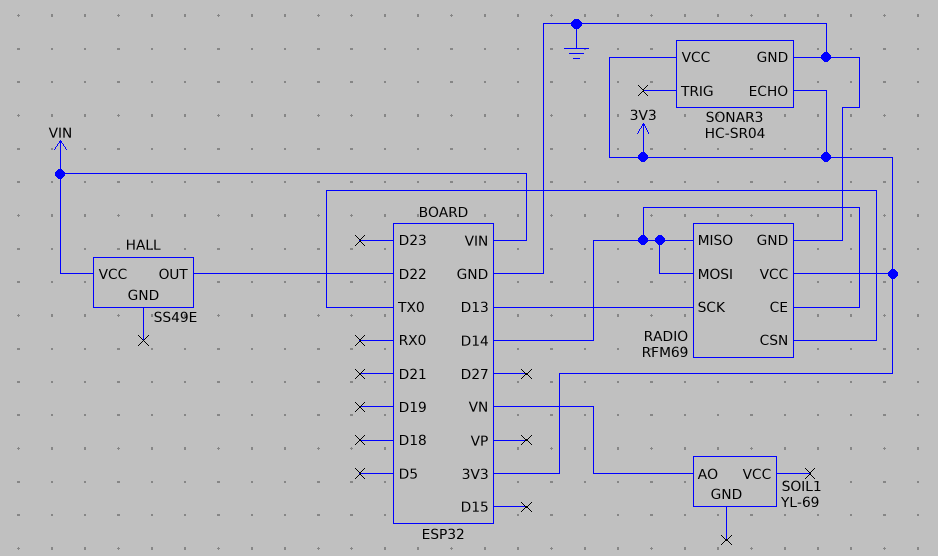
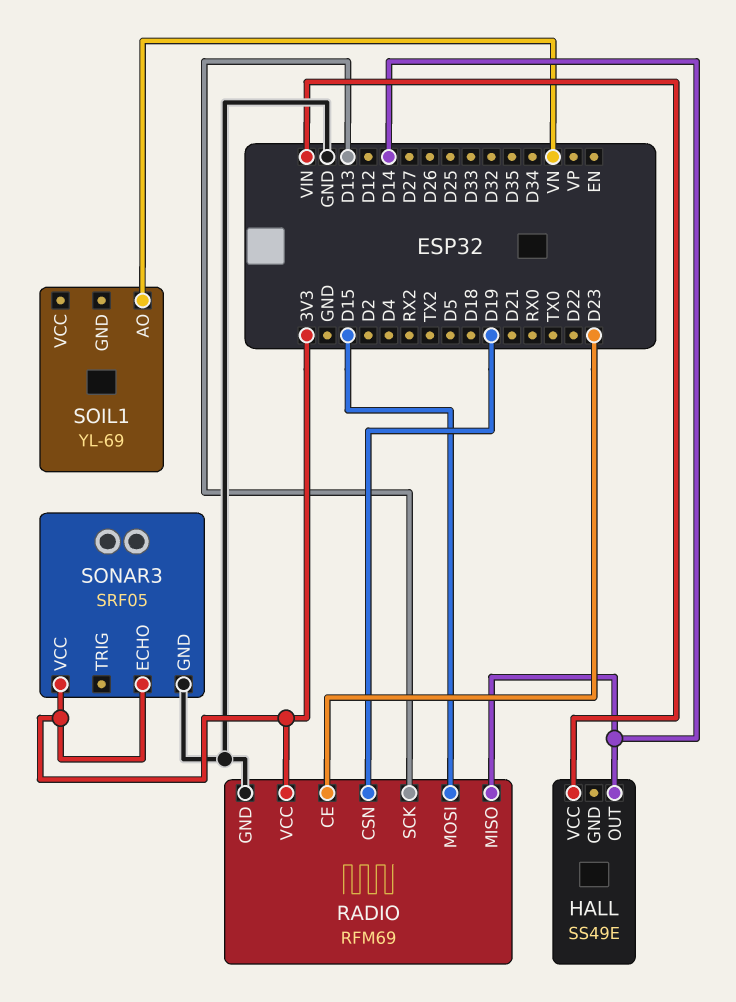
HALL pin OUT: D22 -> D14
RADIO pin CE: D14 -> D23
RADIO pin CSN: TX0 -> D19
RADIO pin MOSI: D14 -> D15
SONAR3: HC-SR04 -> SRF05

